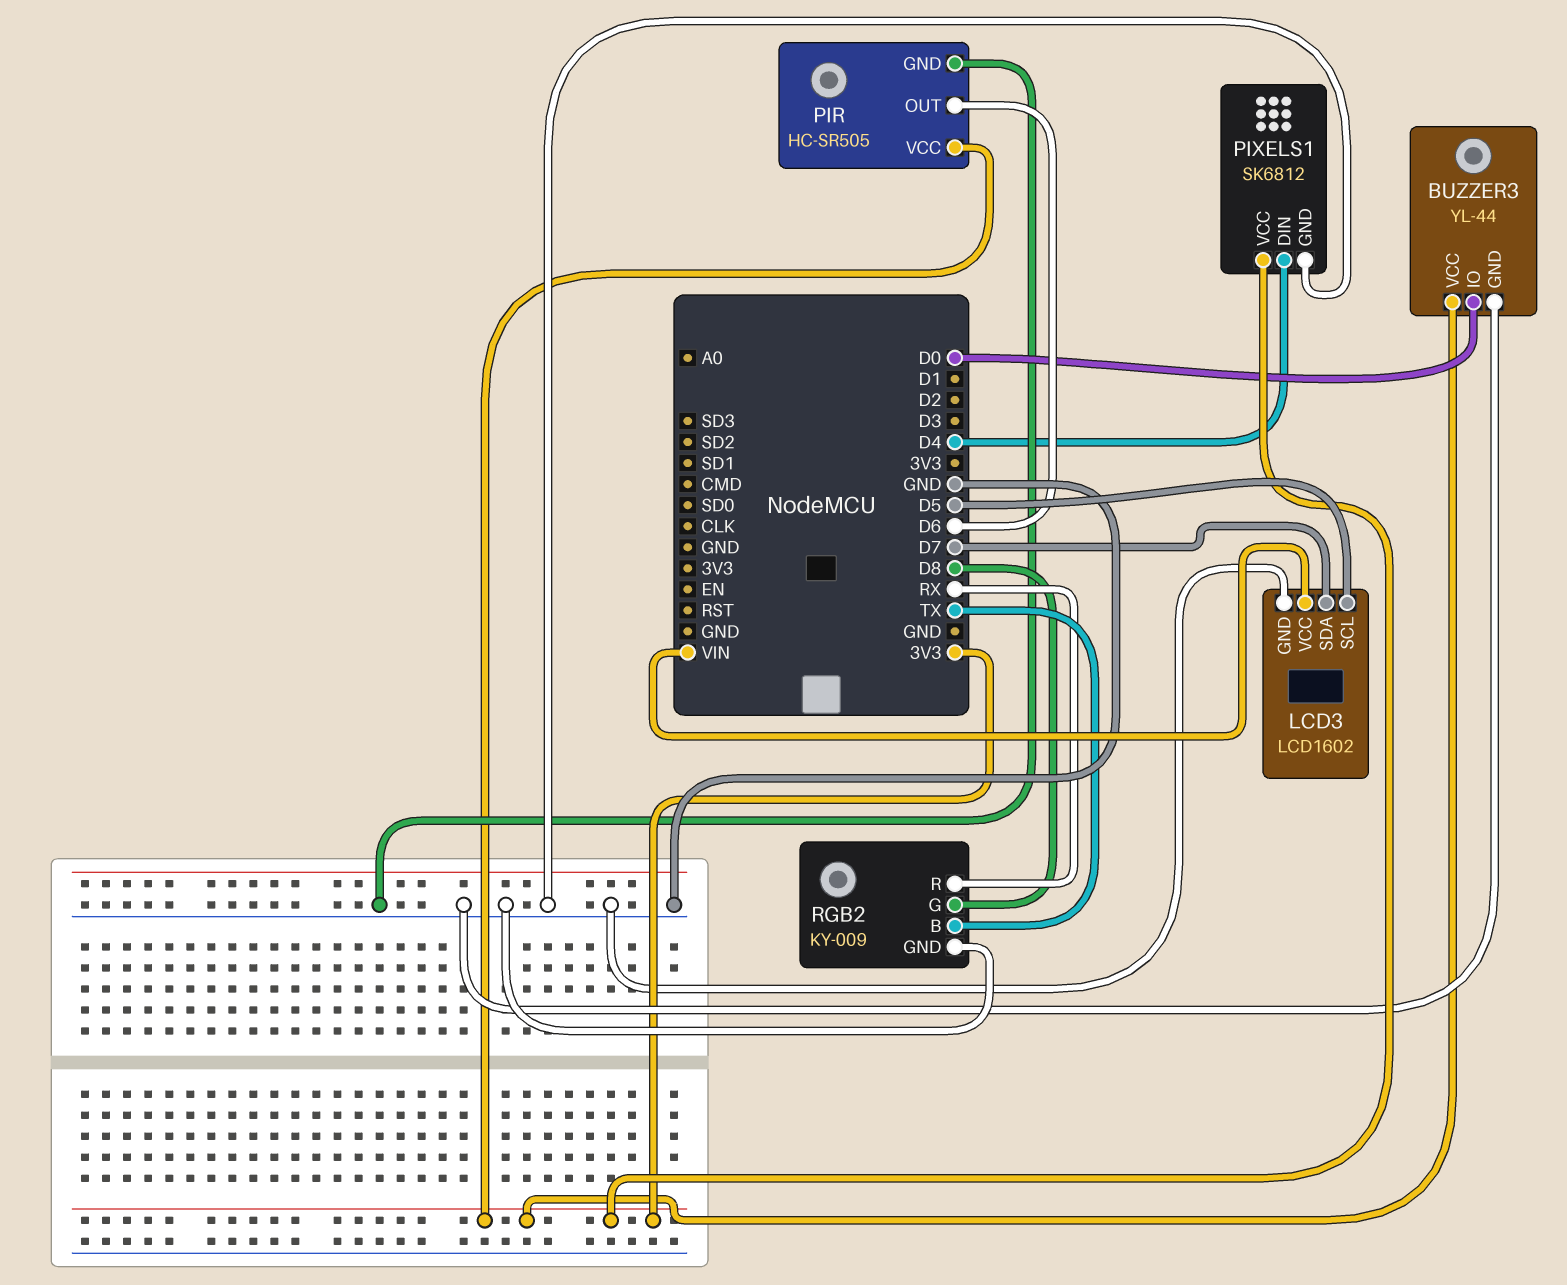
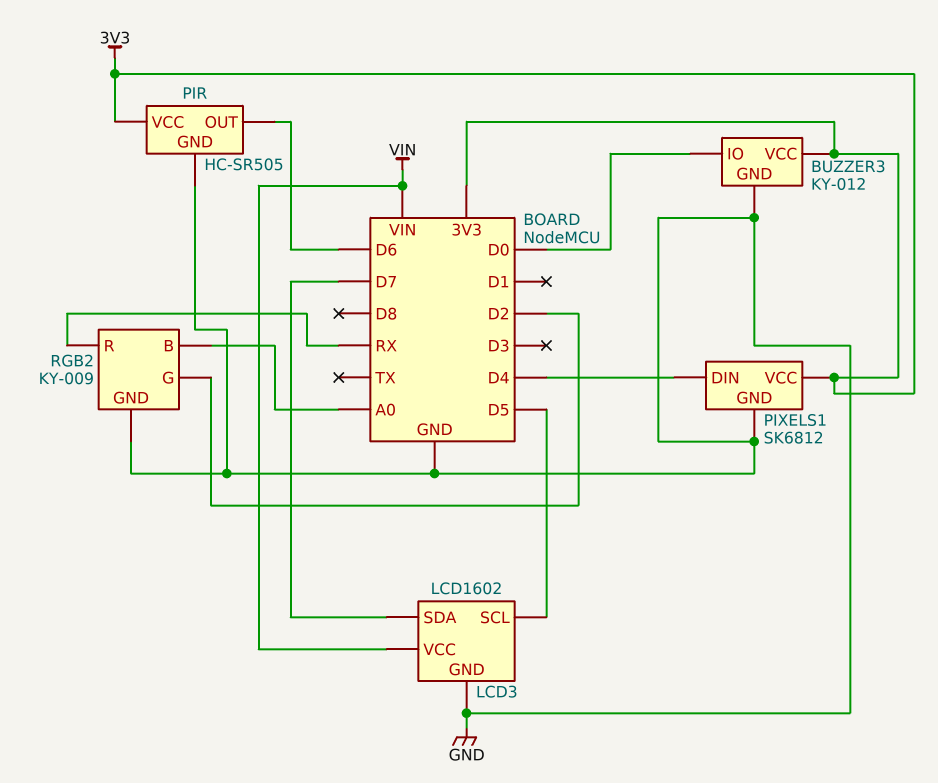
BUZZER3: YL-44 -> KY-012
RGB2 pin B: TX -> A0
RGB2 pin G: D8 -> D2

